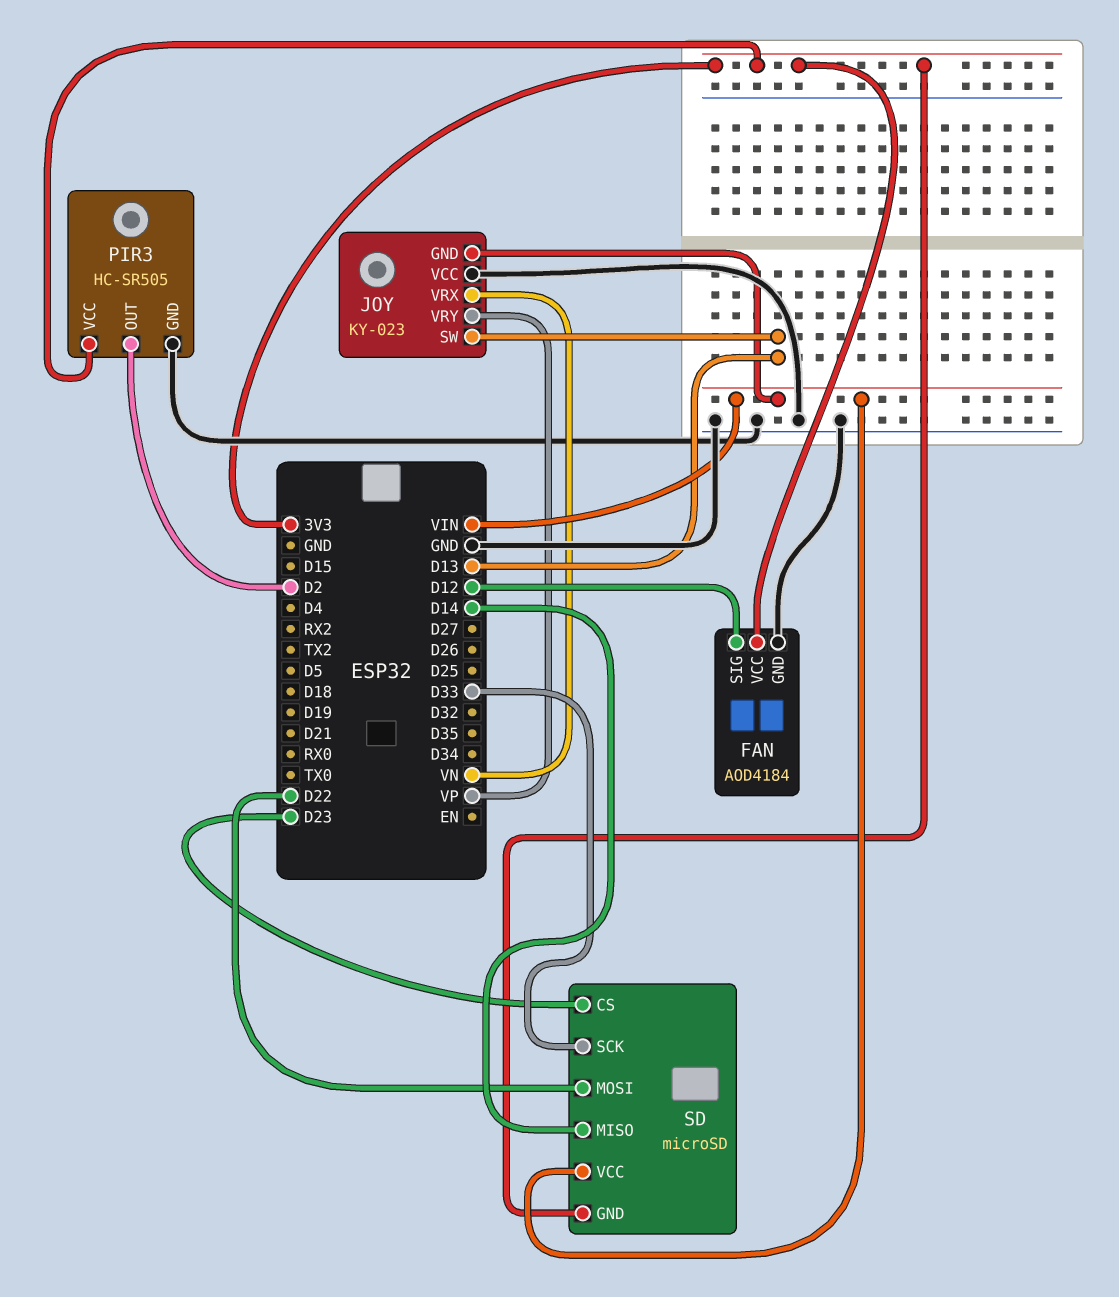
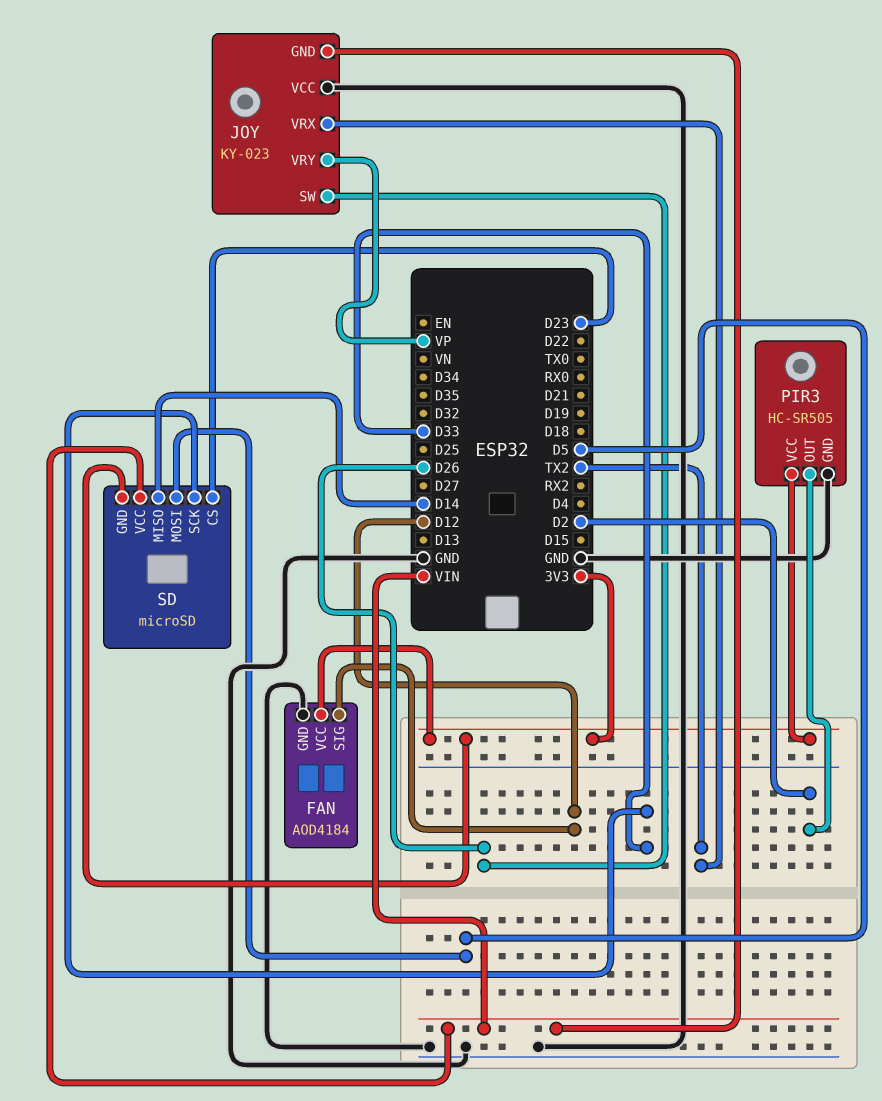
JOY pin SW: D13 -> D26
JOY pin VRX: VN -> TX2
SD pin MOSI: D22 -> D5

